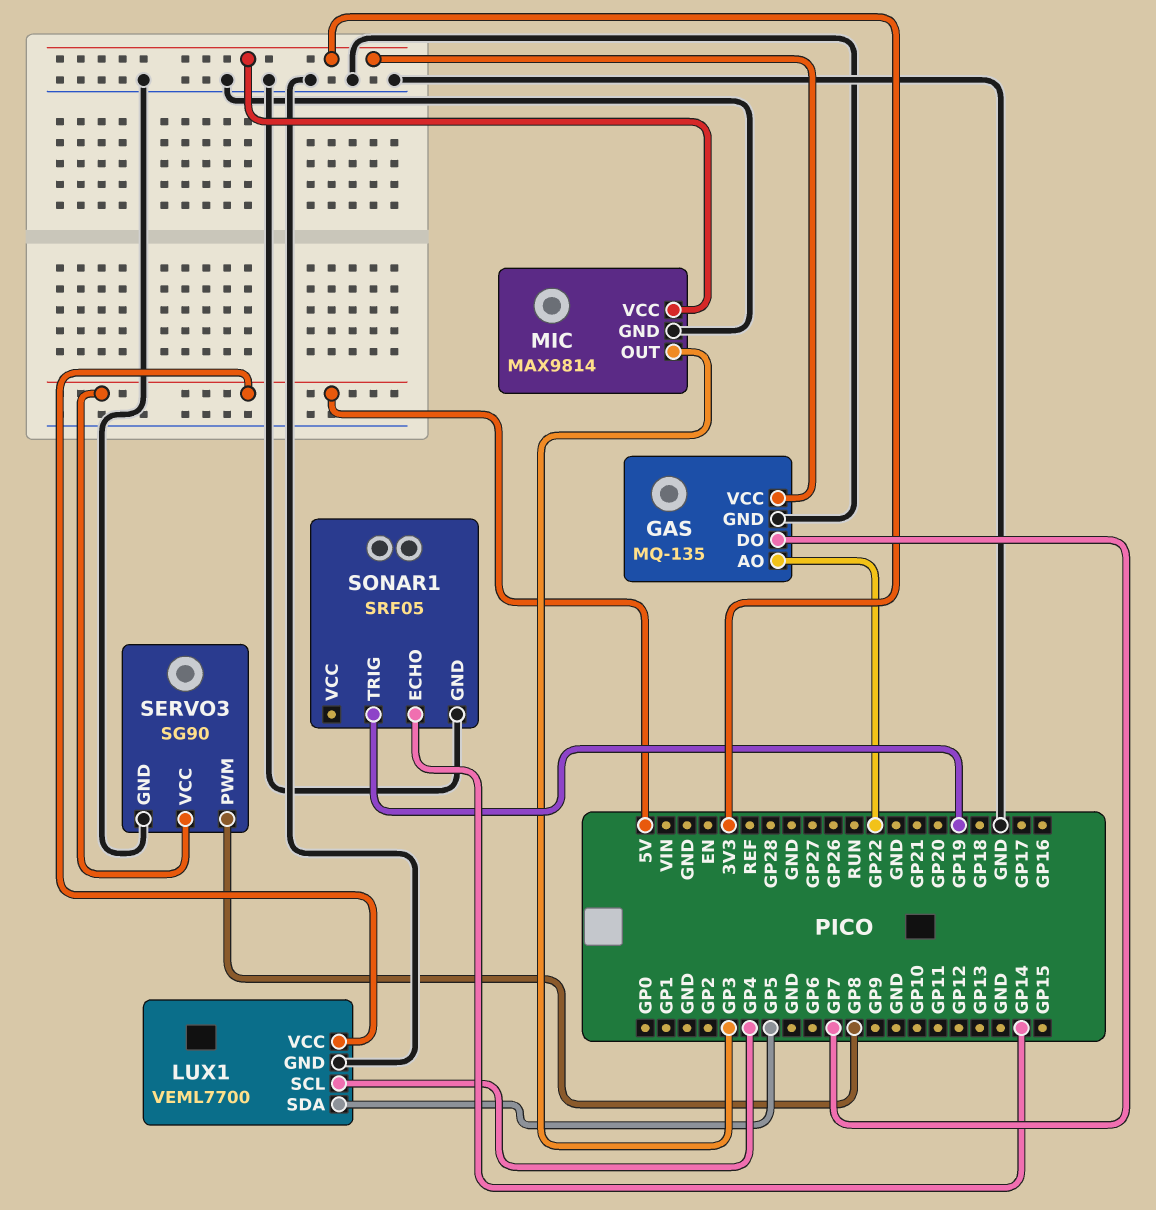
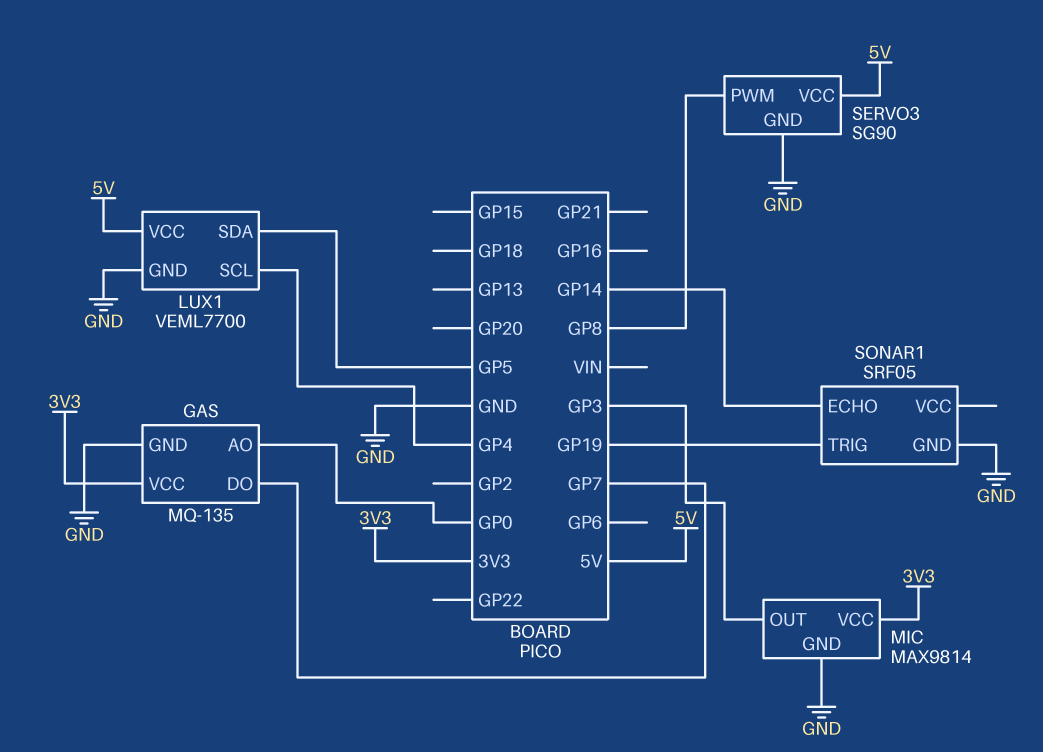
GAS pin AO: GP22 -> GP0

